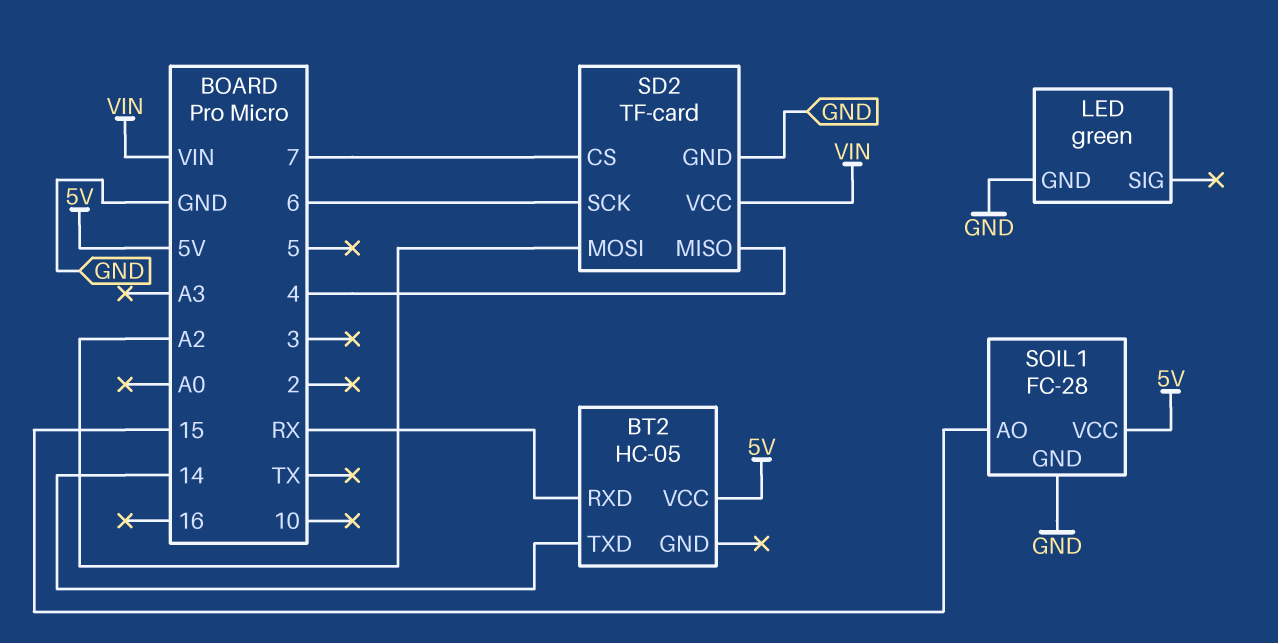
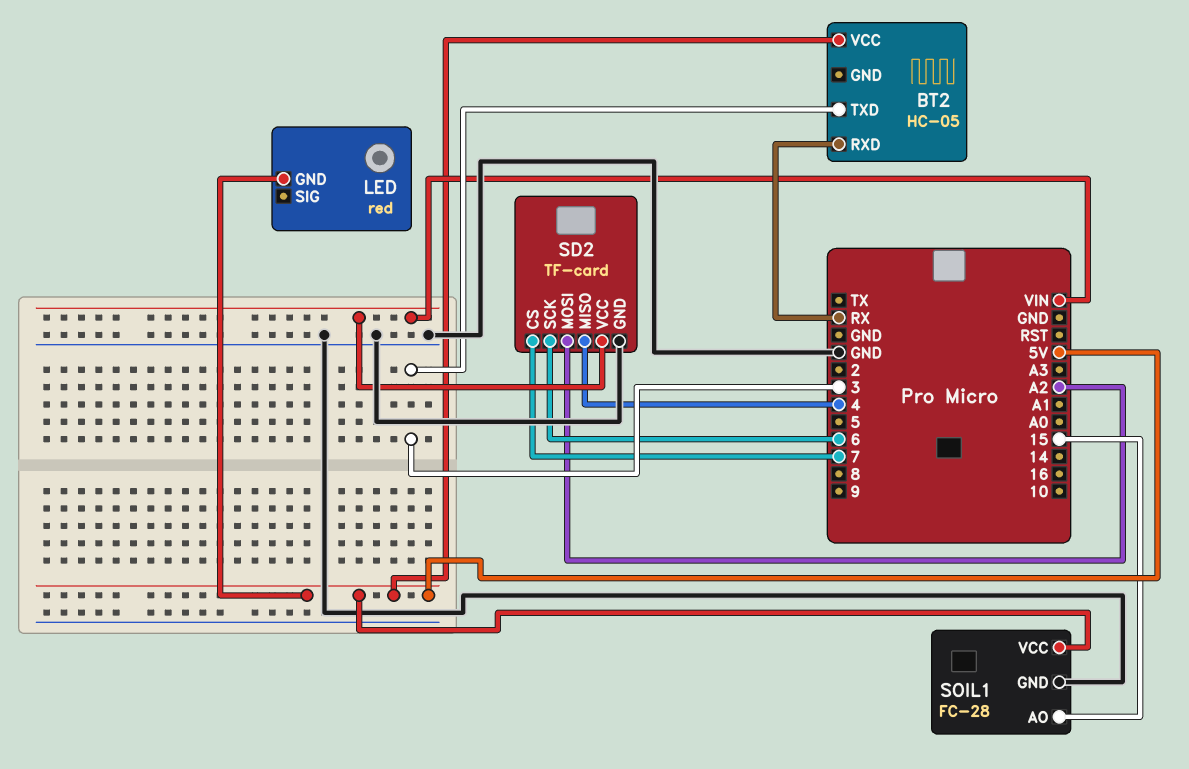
BT2 pin TXD: 14 -> 3
LED: green -> red
LED pin GND: GND -> 5V

